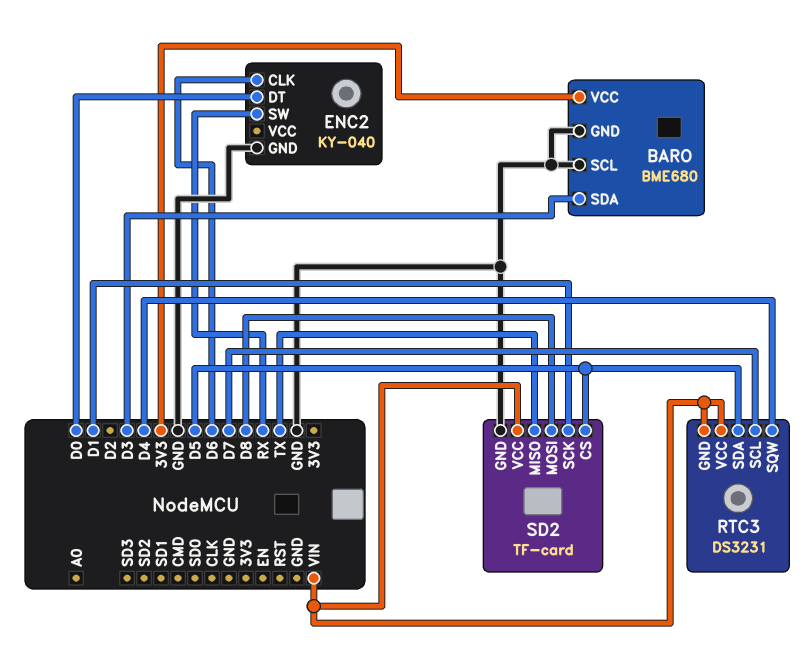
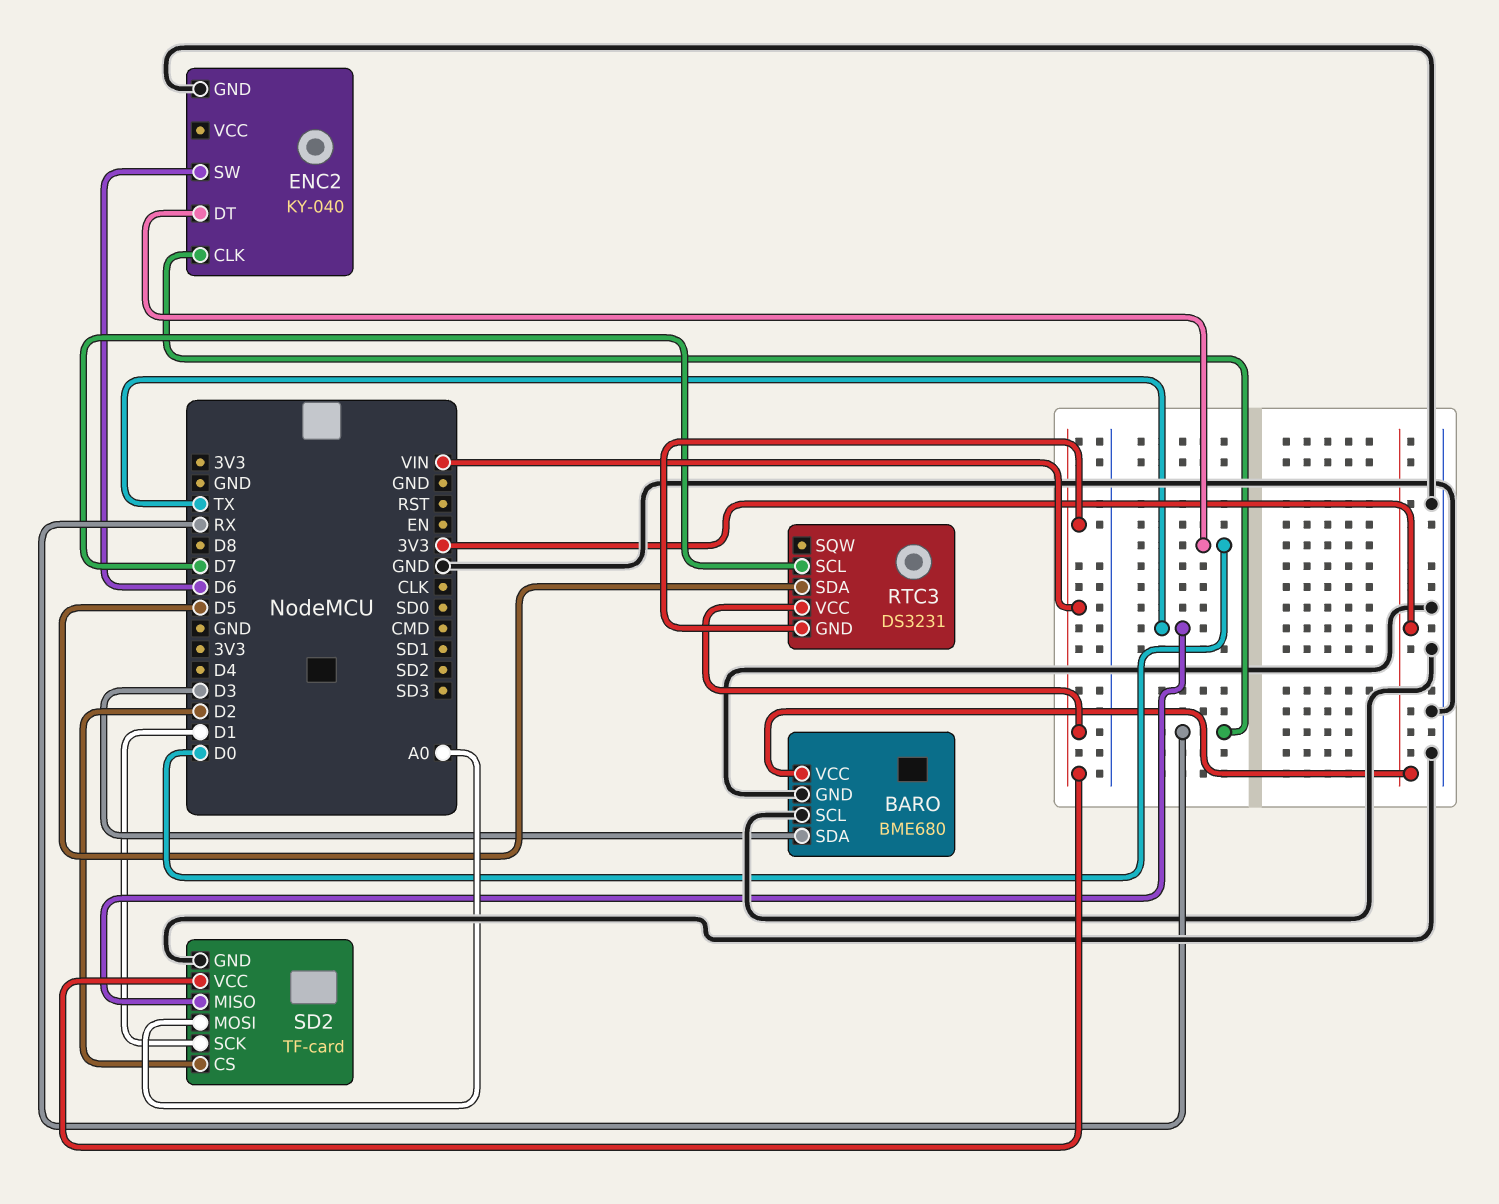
ENC2 pin CLK: D6 -> RX
ENC2 pin SW: RX -> D6
RTC3 pin SQW: D4 -> none
SD2 pin CS: D5 -> D2
SD2 pin MOSI: D8 -> A0

